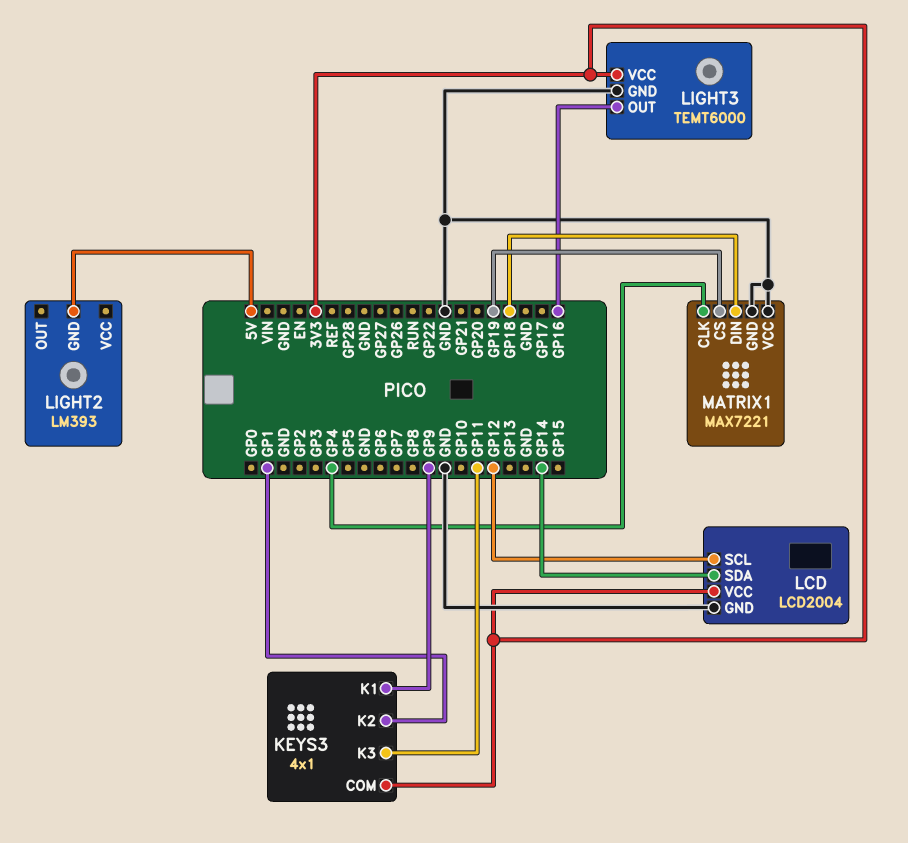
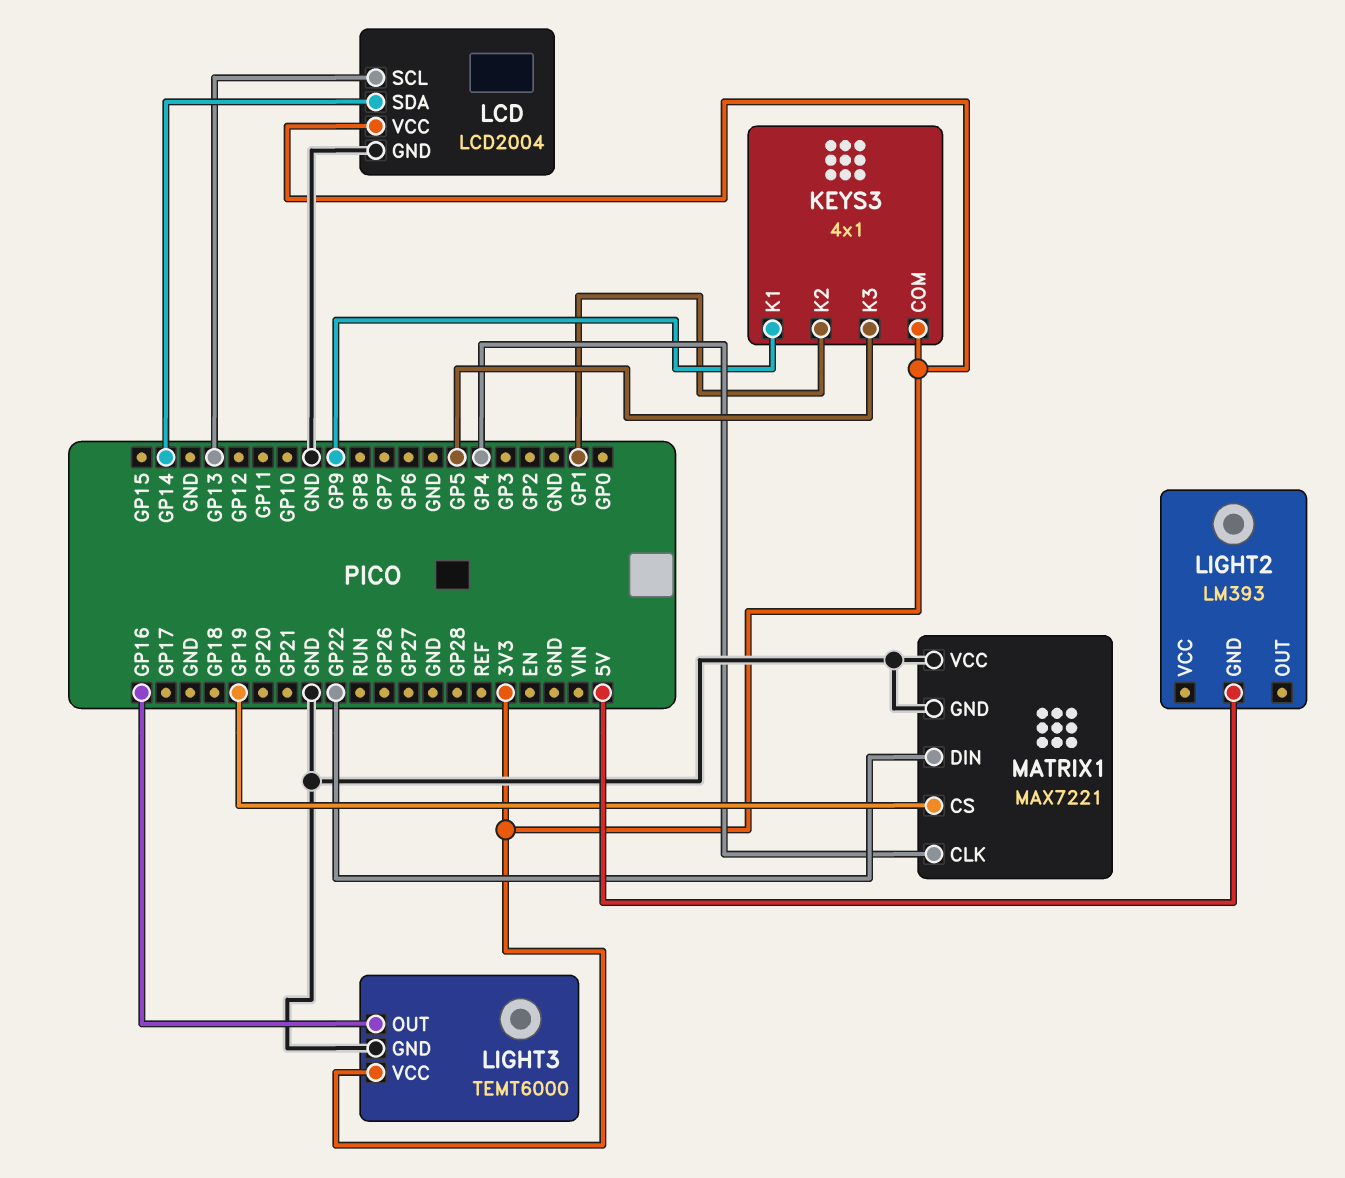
KEYS3 pin K3: GP11 -> GP5
LCD pin SCL: GP12 -> GP13
MATRIX1 pin DIN: GP18 -> GP22

